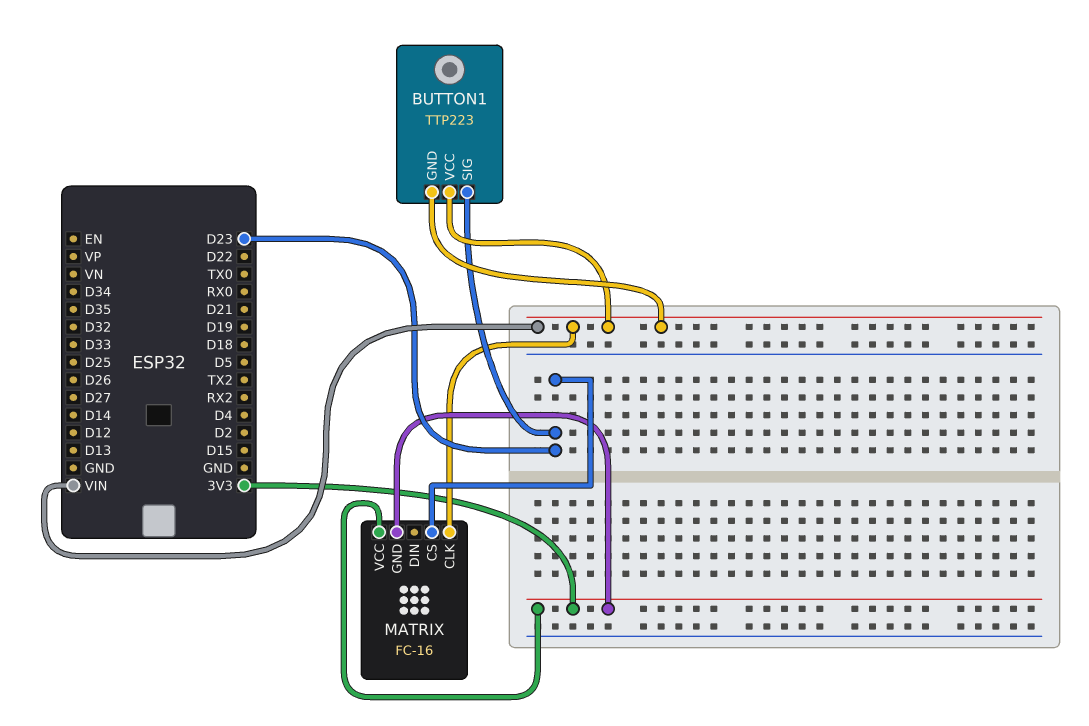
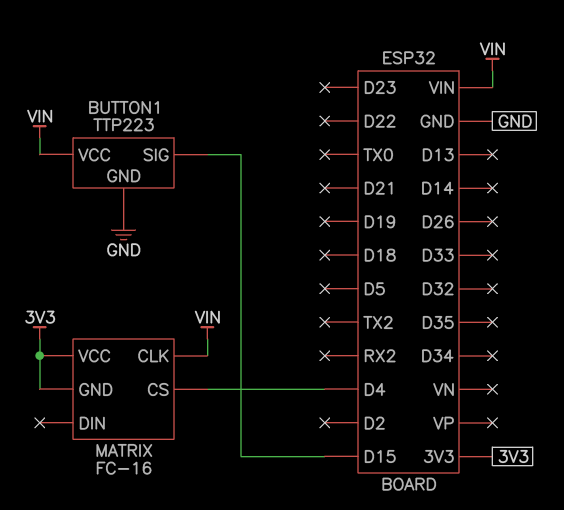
BUTTON1 pin GND: VIN -> GND
BUTTON1 pin SIG: D23 -> D15
MATRIX pin CS: D23 -> D4

